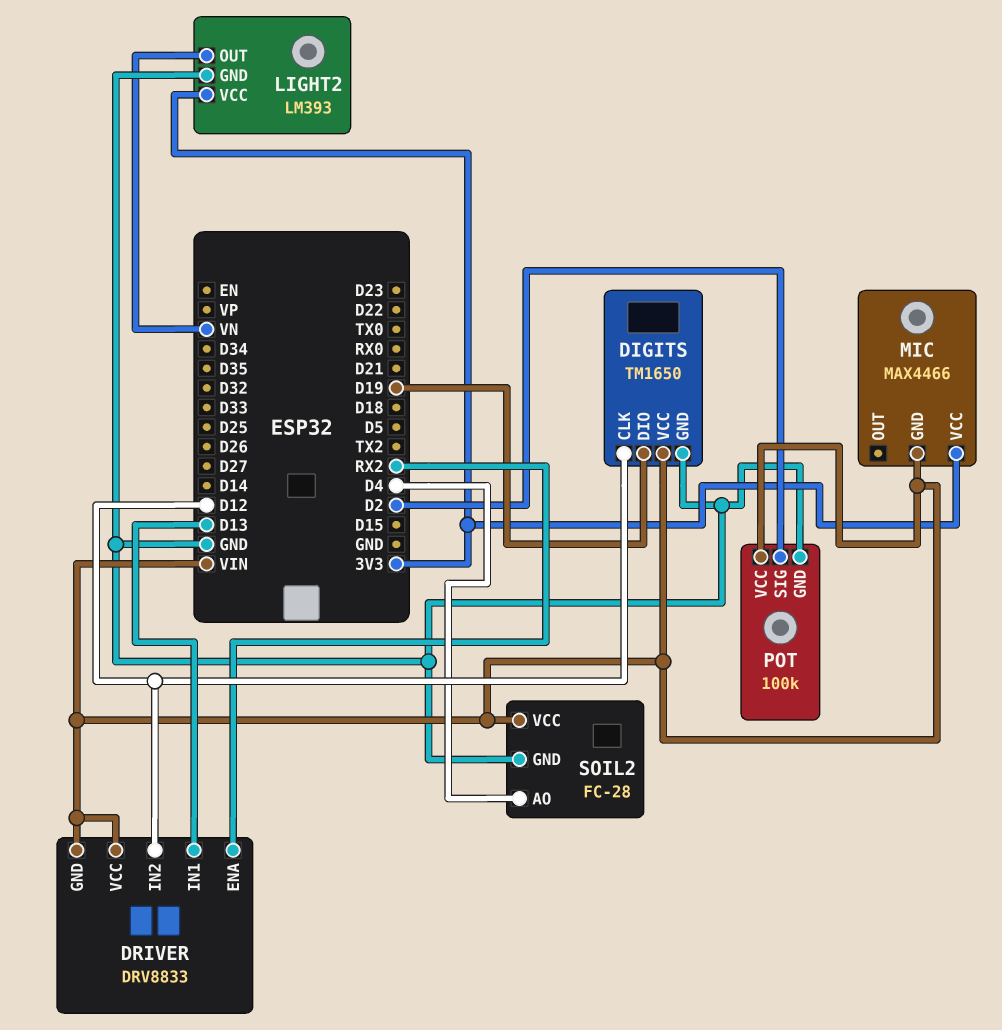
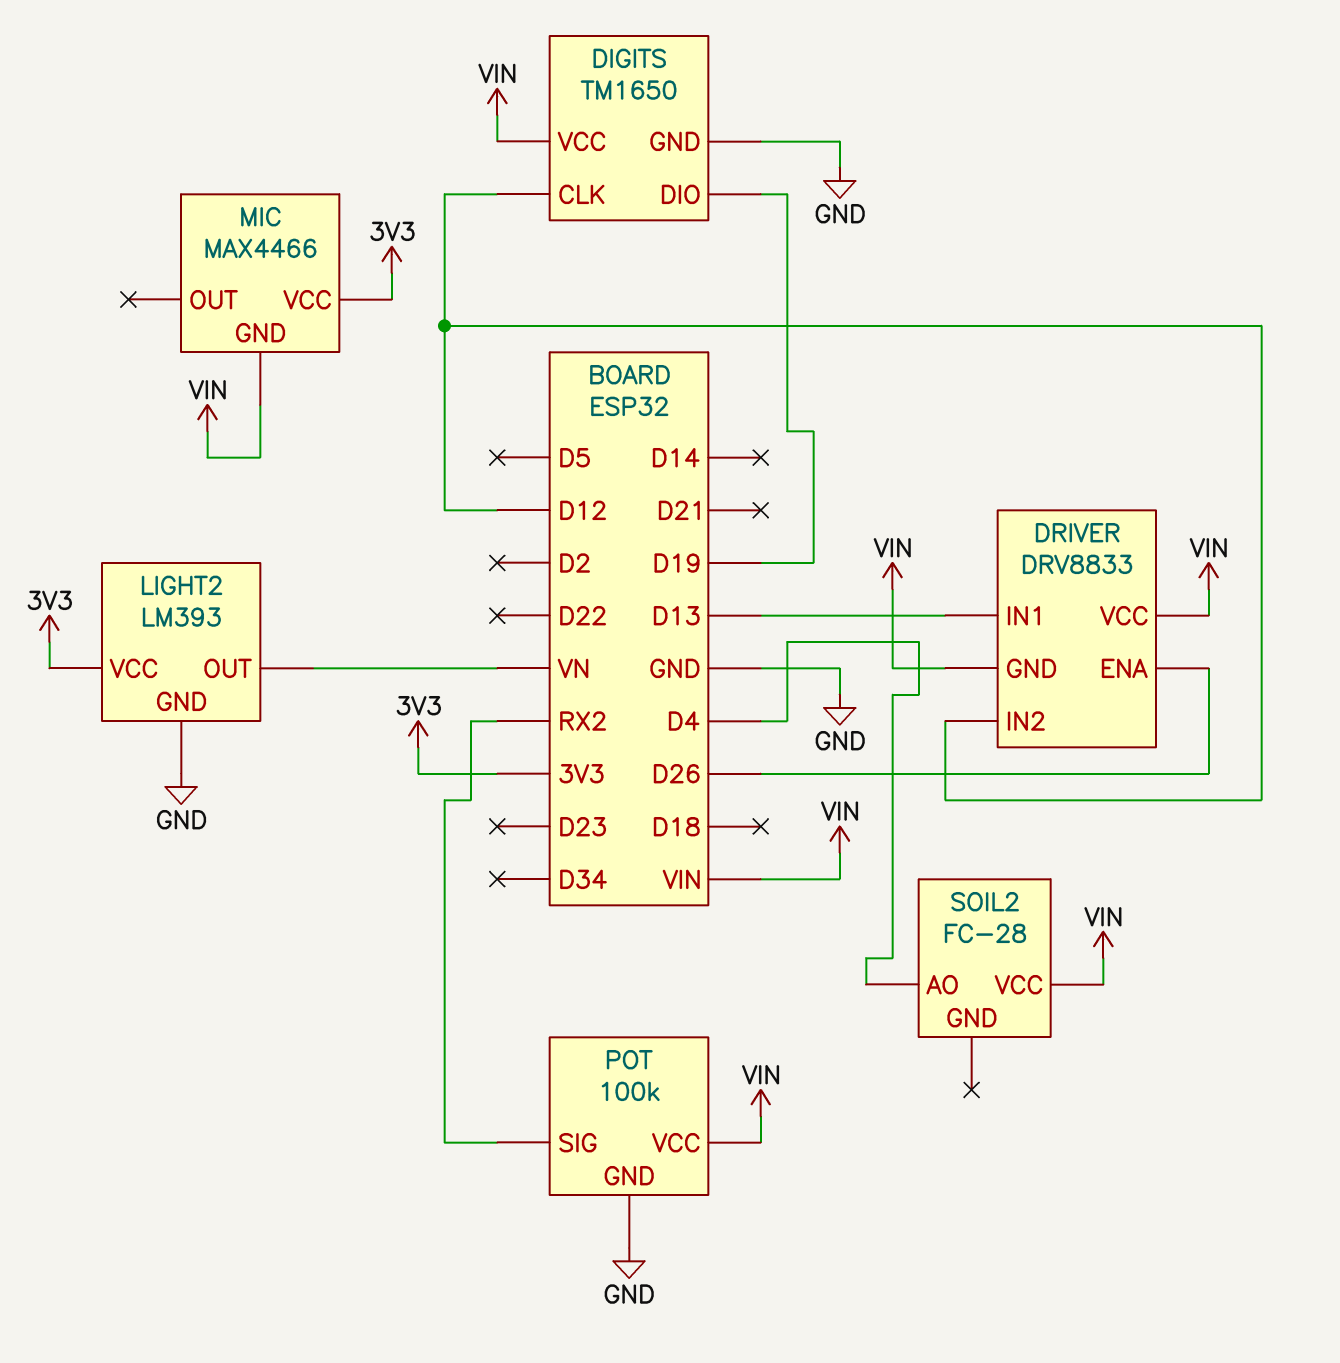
DRIVER pin ENA: RX2 -> D26
POT pin SIG: D2 -> RX2
SOIL2 pin GND: GND -> none

